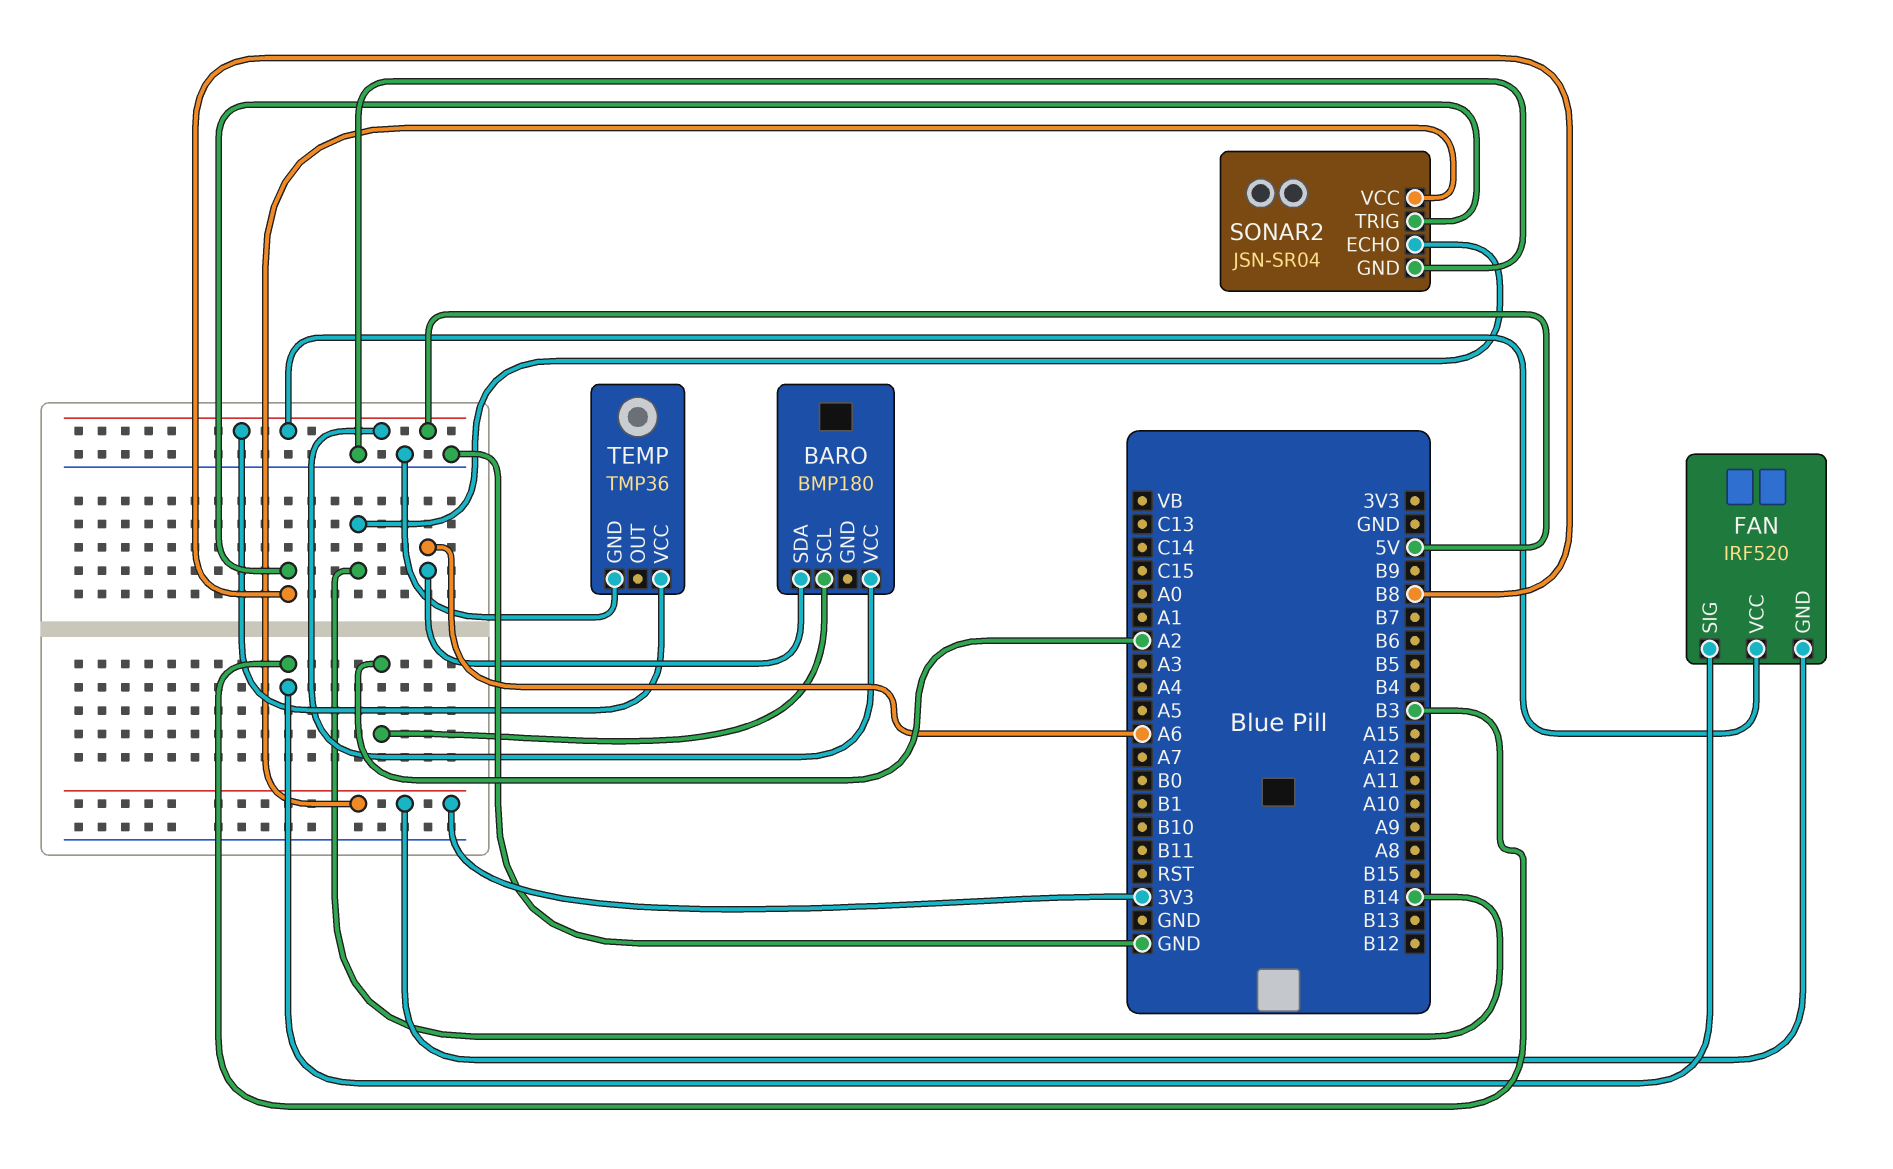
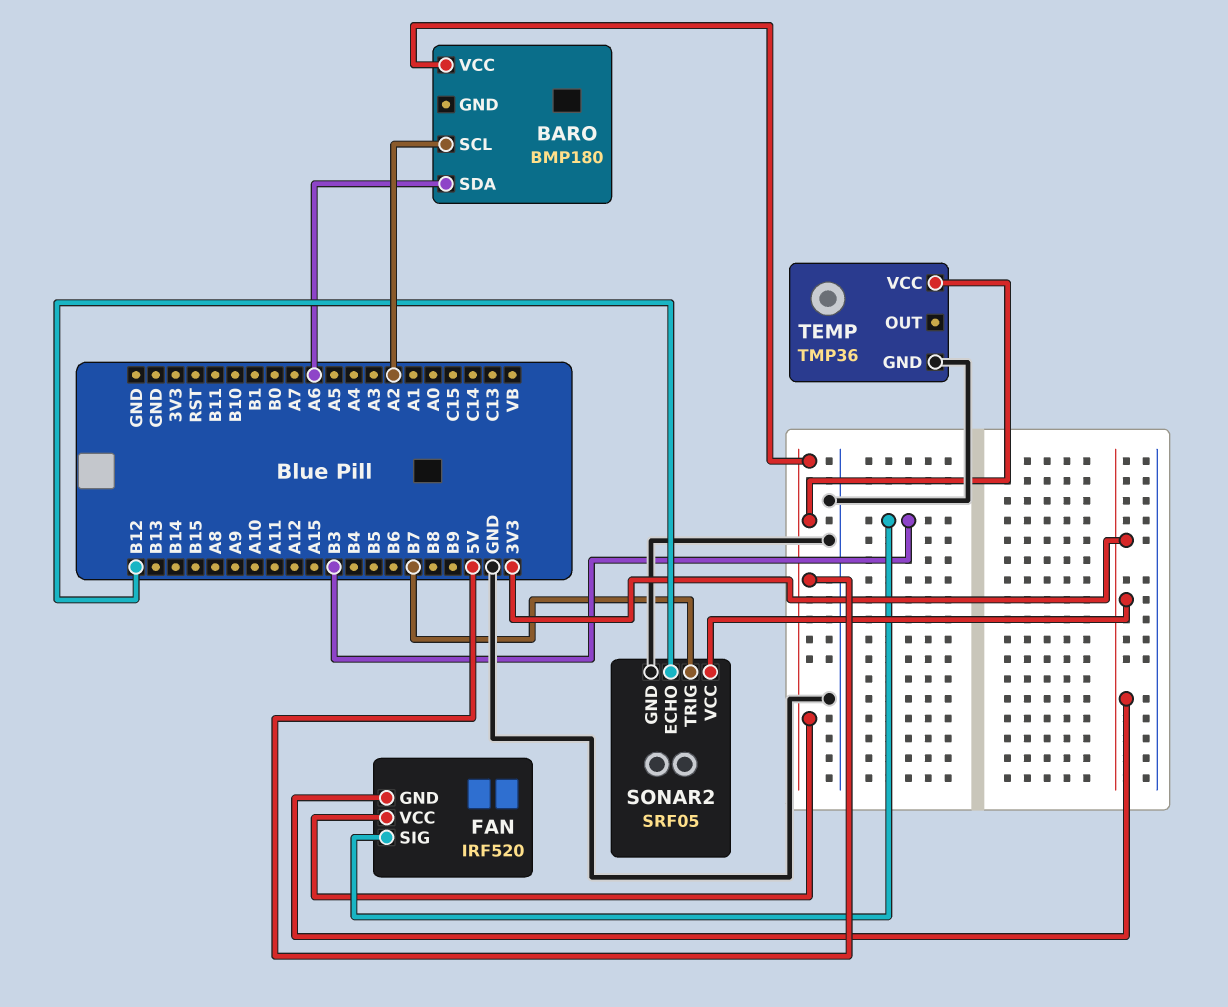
SONAR2: JSN-SR04 -> SRF05
SONAR2 pin ECHO: B14 -> B12
SONAR2 pin TRIG: B8 -> B7

